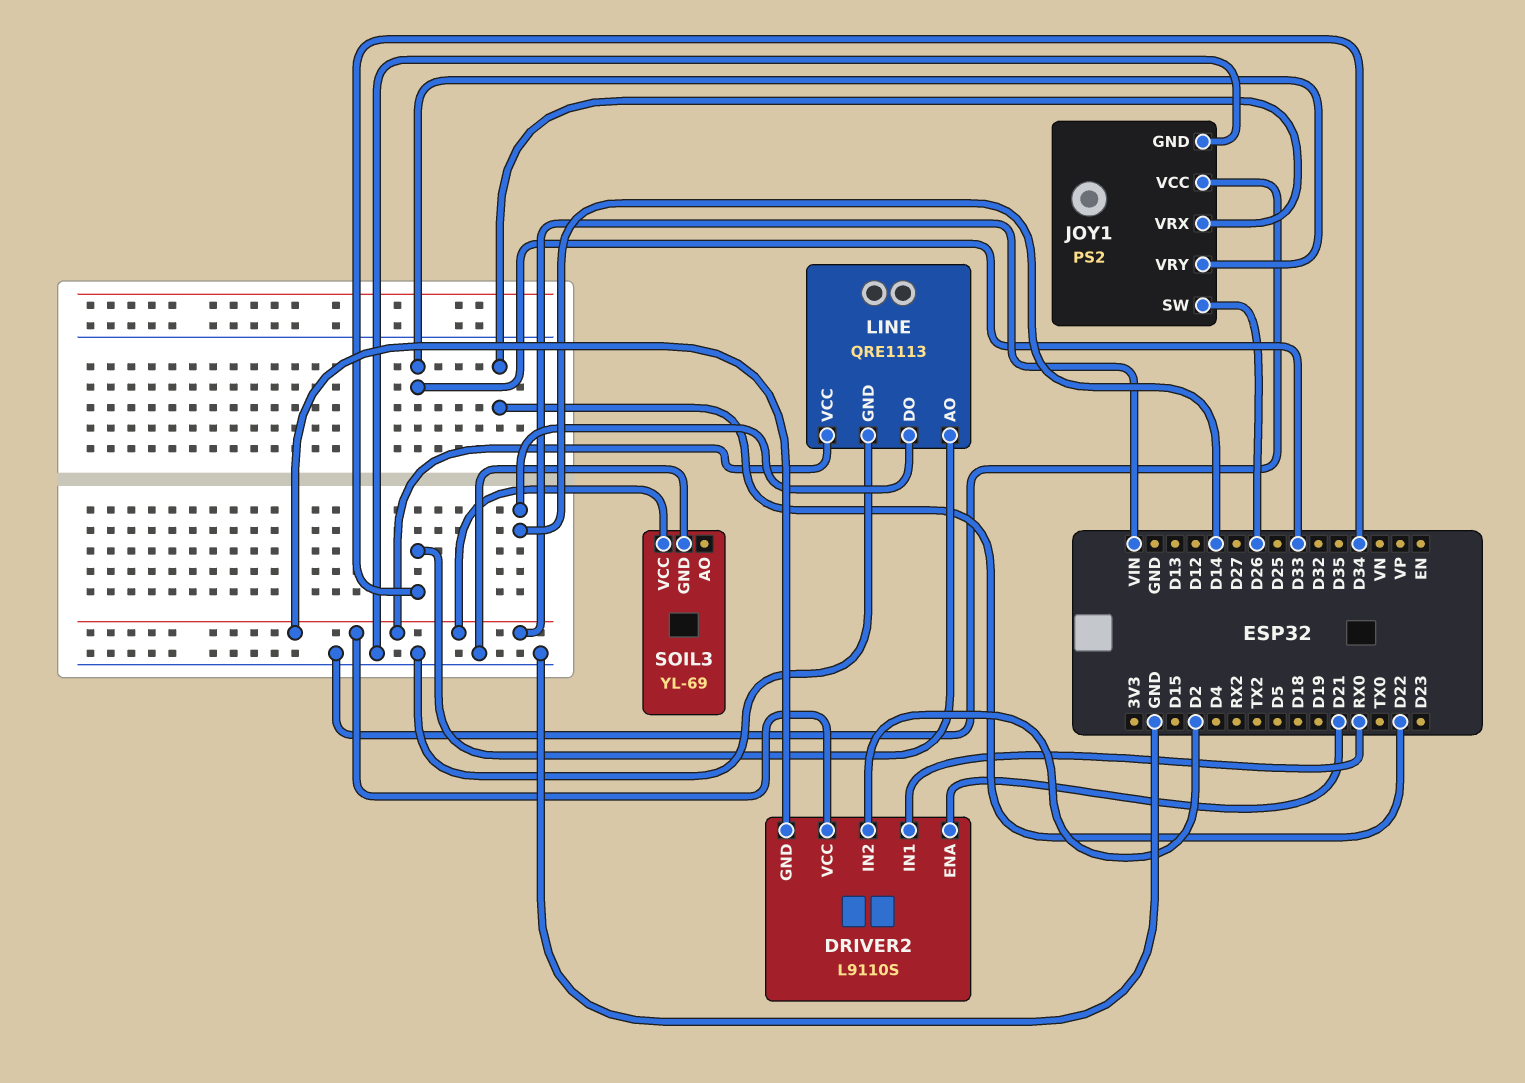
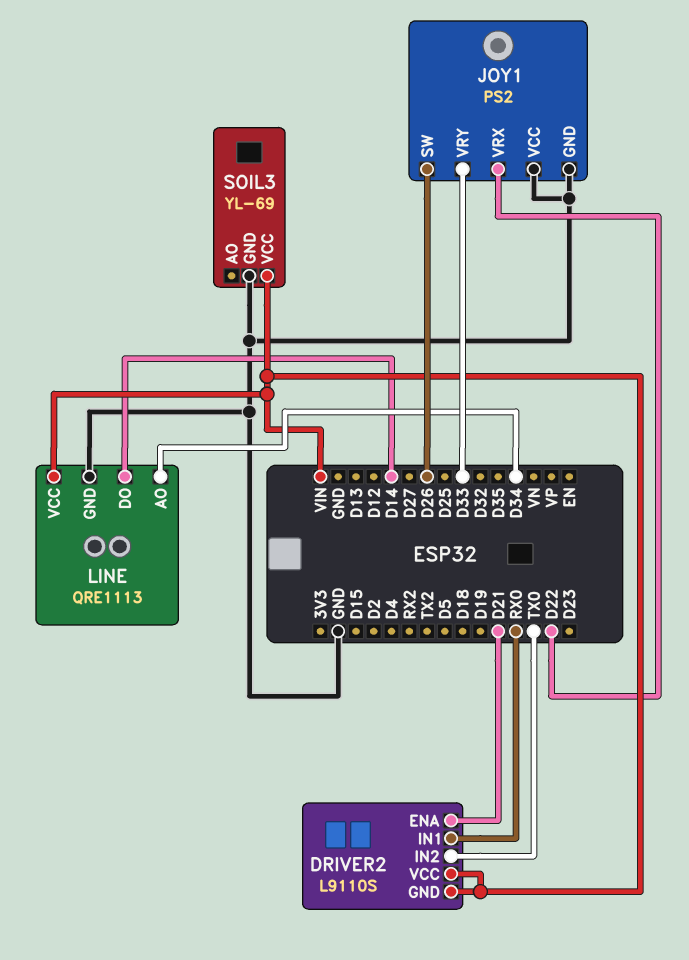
DRIVER2 pin IN2: D2 -> TX0

